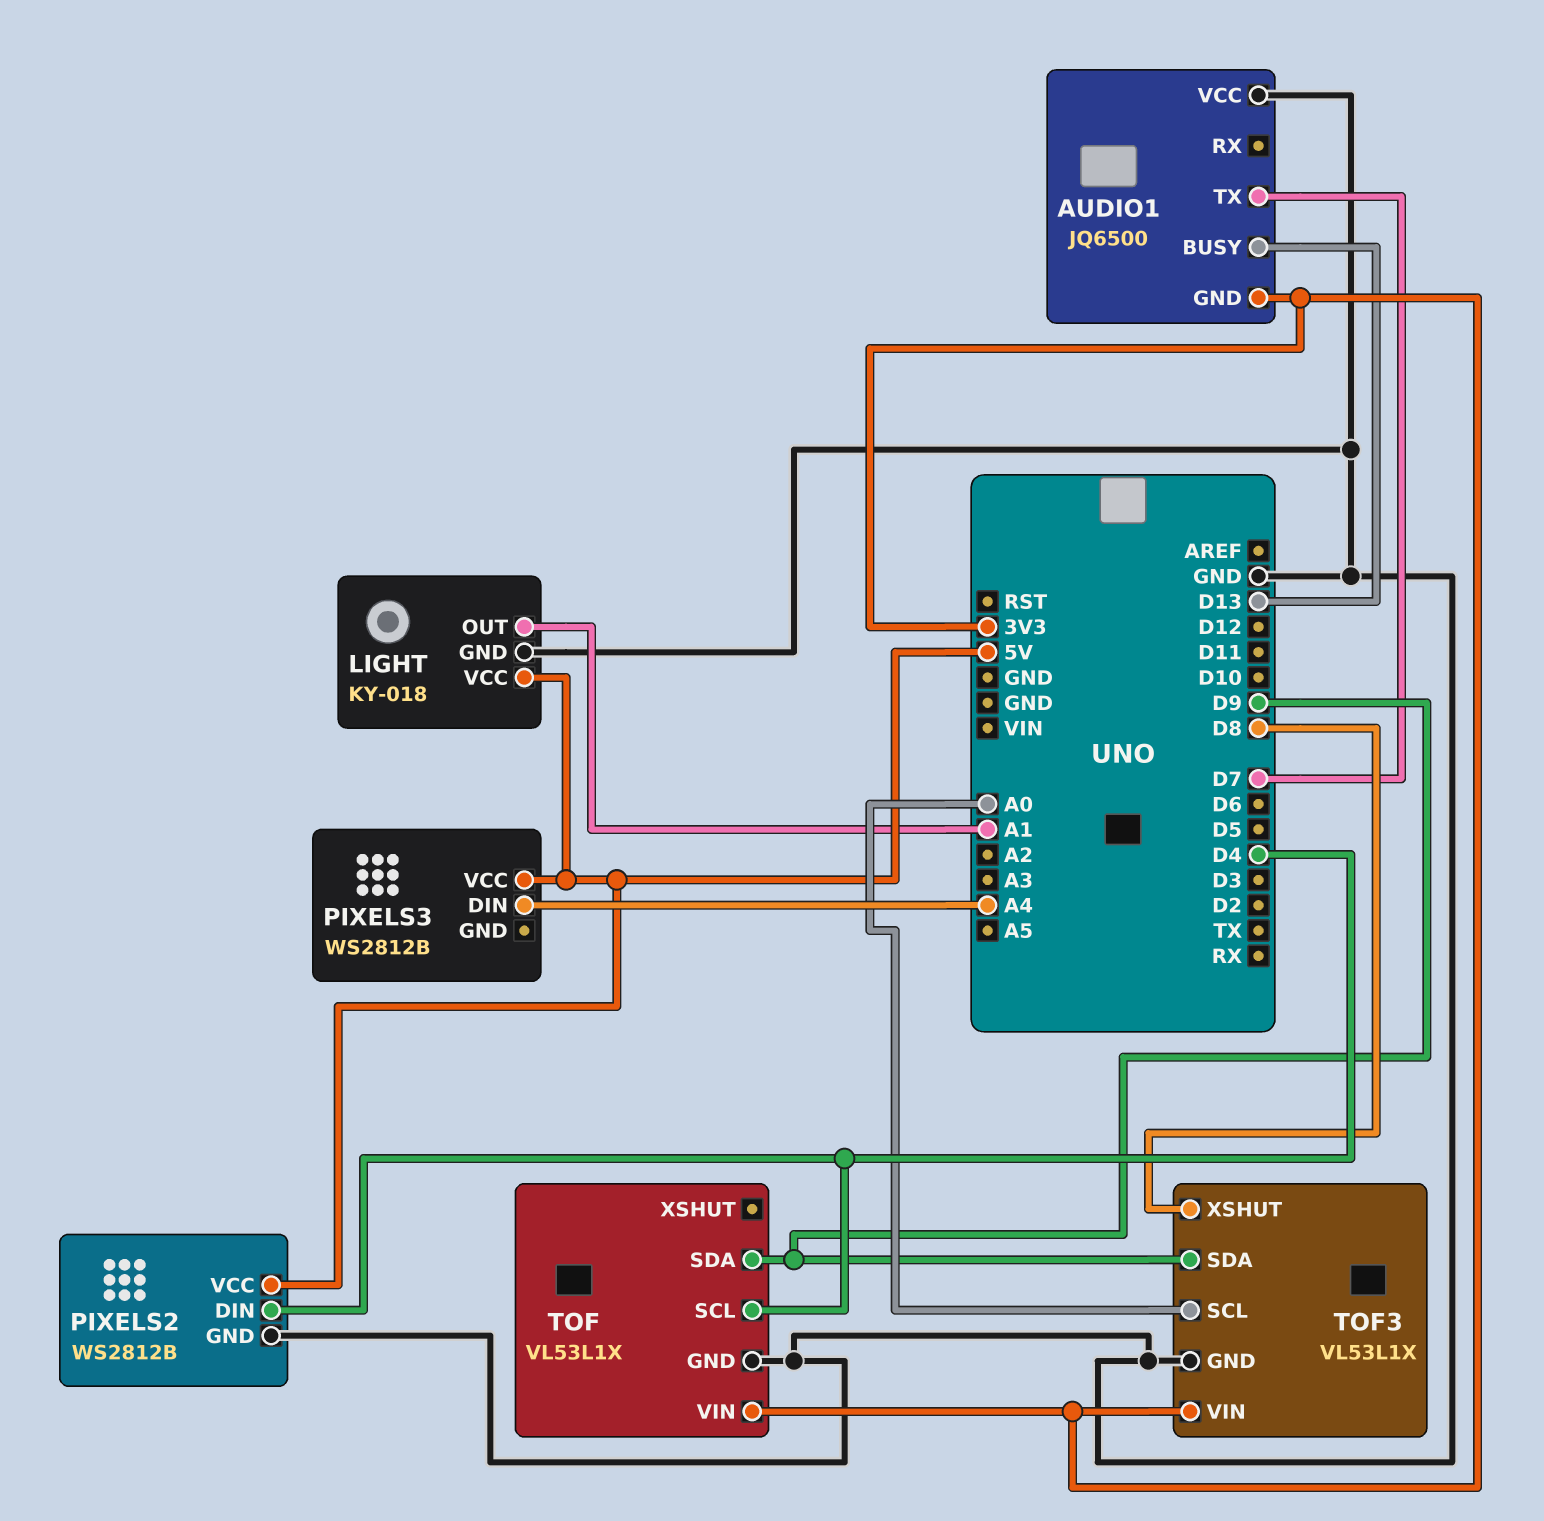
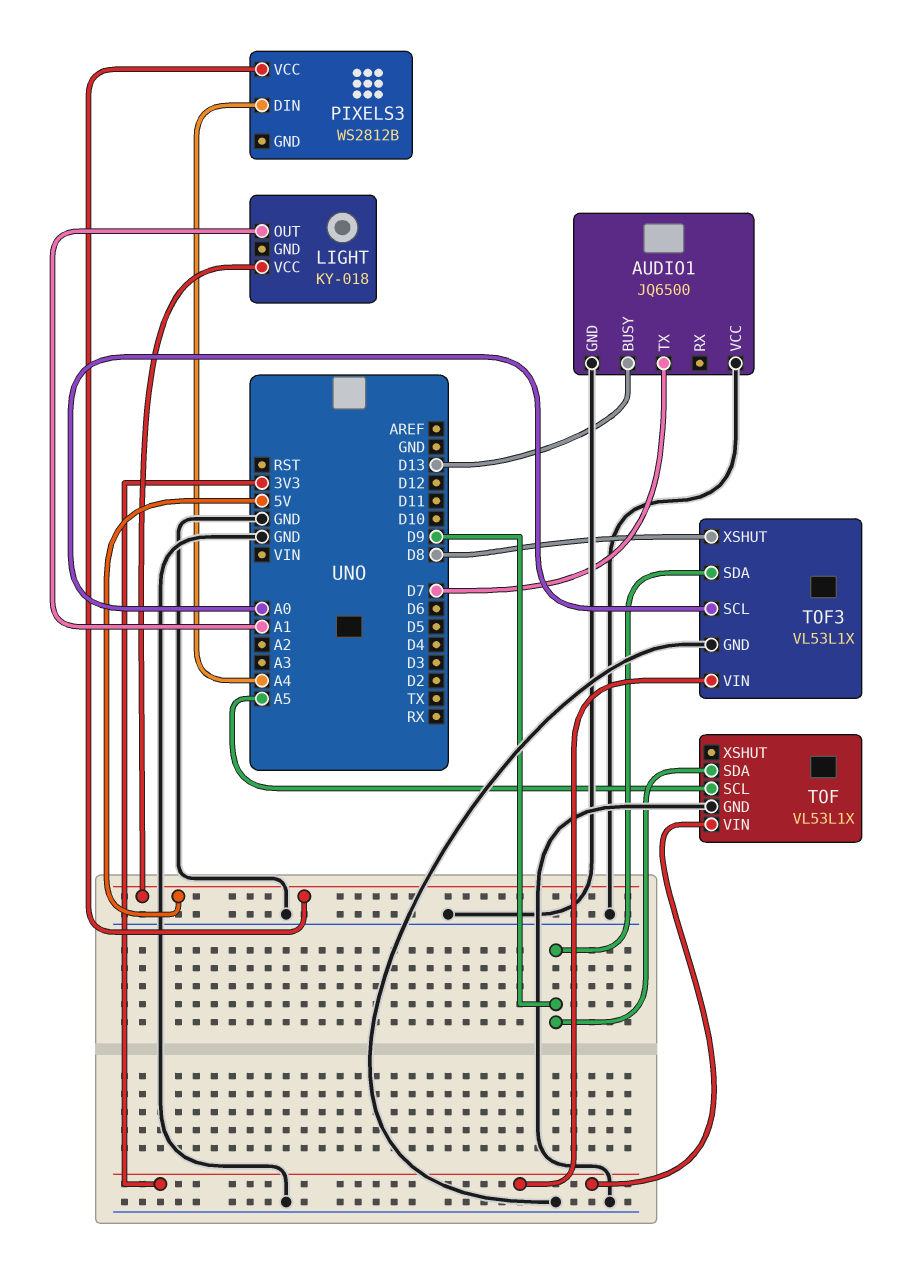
AUDIO1 pin GND: 3V3 -> GND
LIGHT pin GND: GND -> none
PIXELS2: WS2812B -> none
PIXELS2 pin DIN: D4 -> none
PIXELS2 pin GND: GND -> none
PIXELS2 pin VCC: 5V -> none
TOF pin SCL: D4 -> A5

